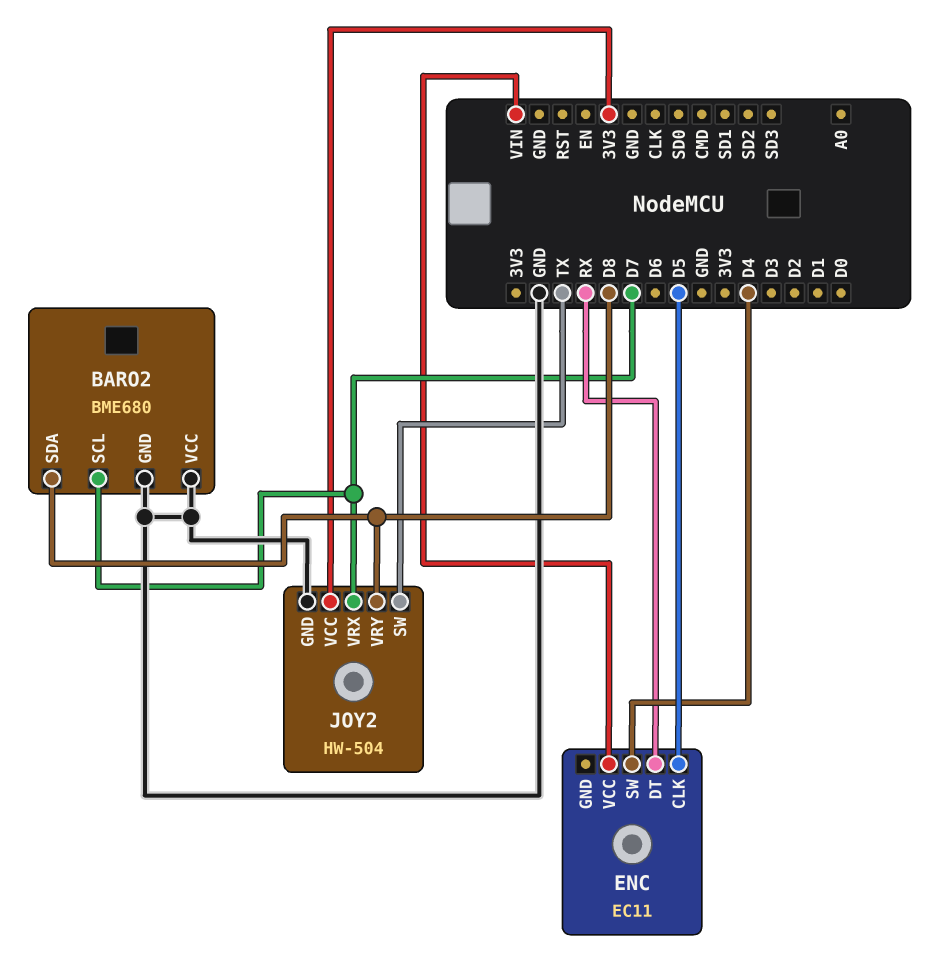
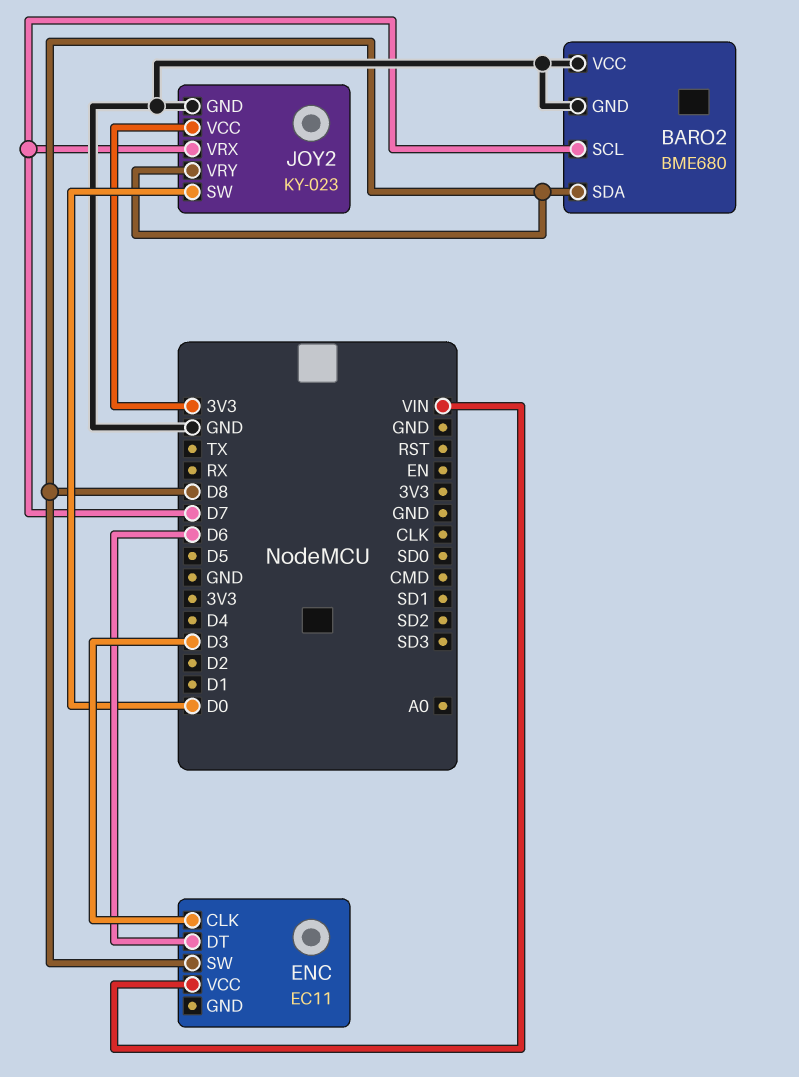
ENC pin CLK: D5 -> D3
ENC pin DT: RX -> D6
ENC pin SW: D4 -> D8
JOY2: HW-504 -> KY-023
JOY2 pin SW: TX -> D0

